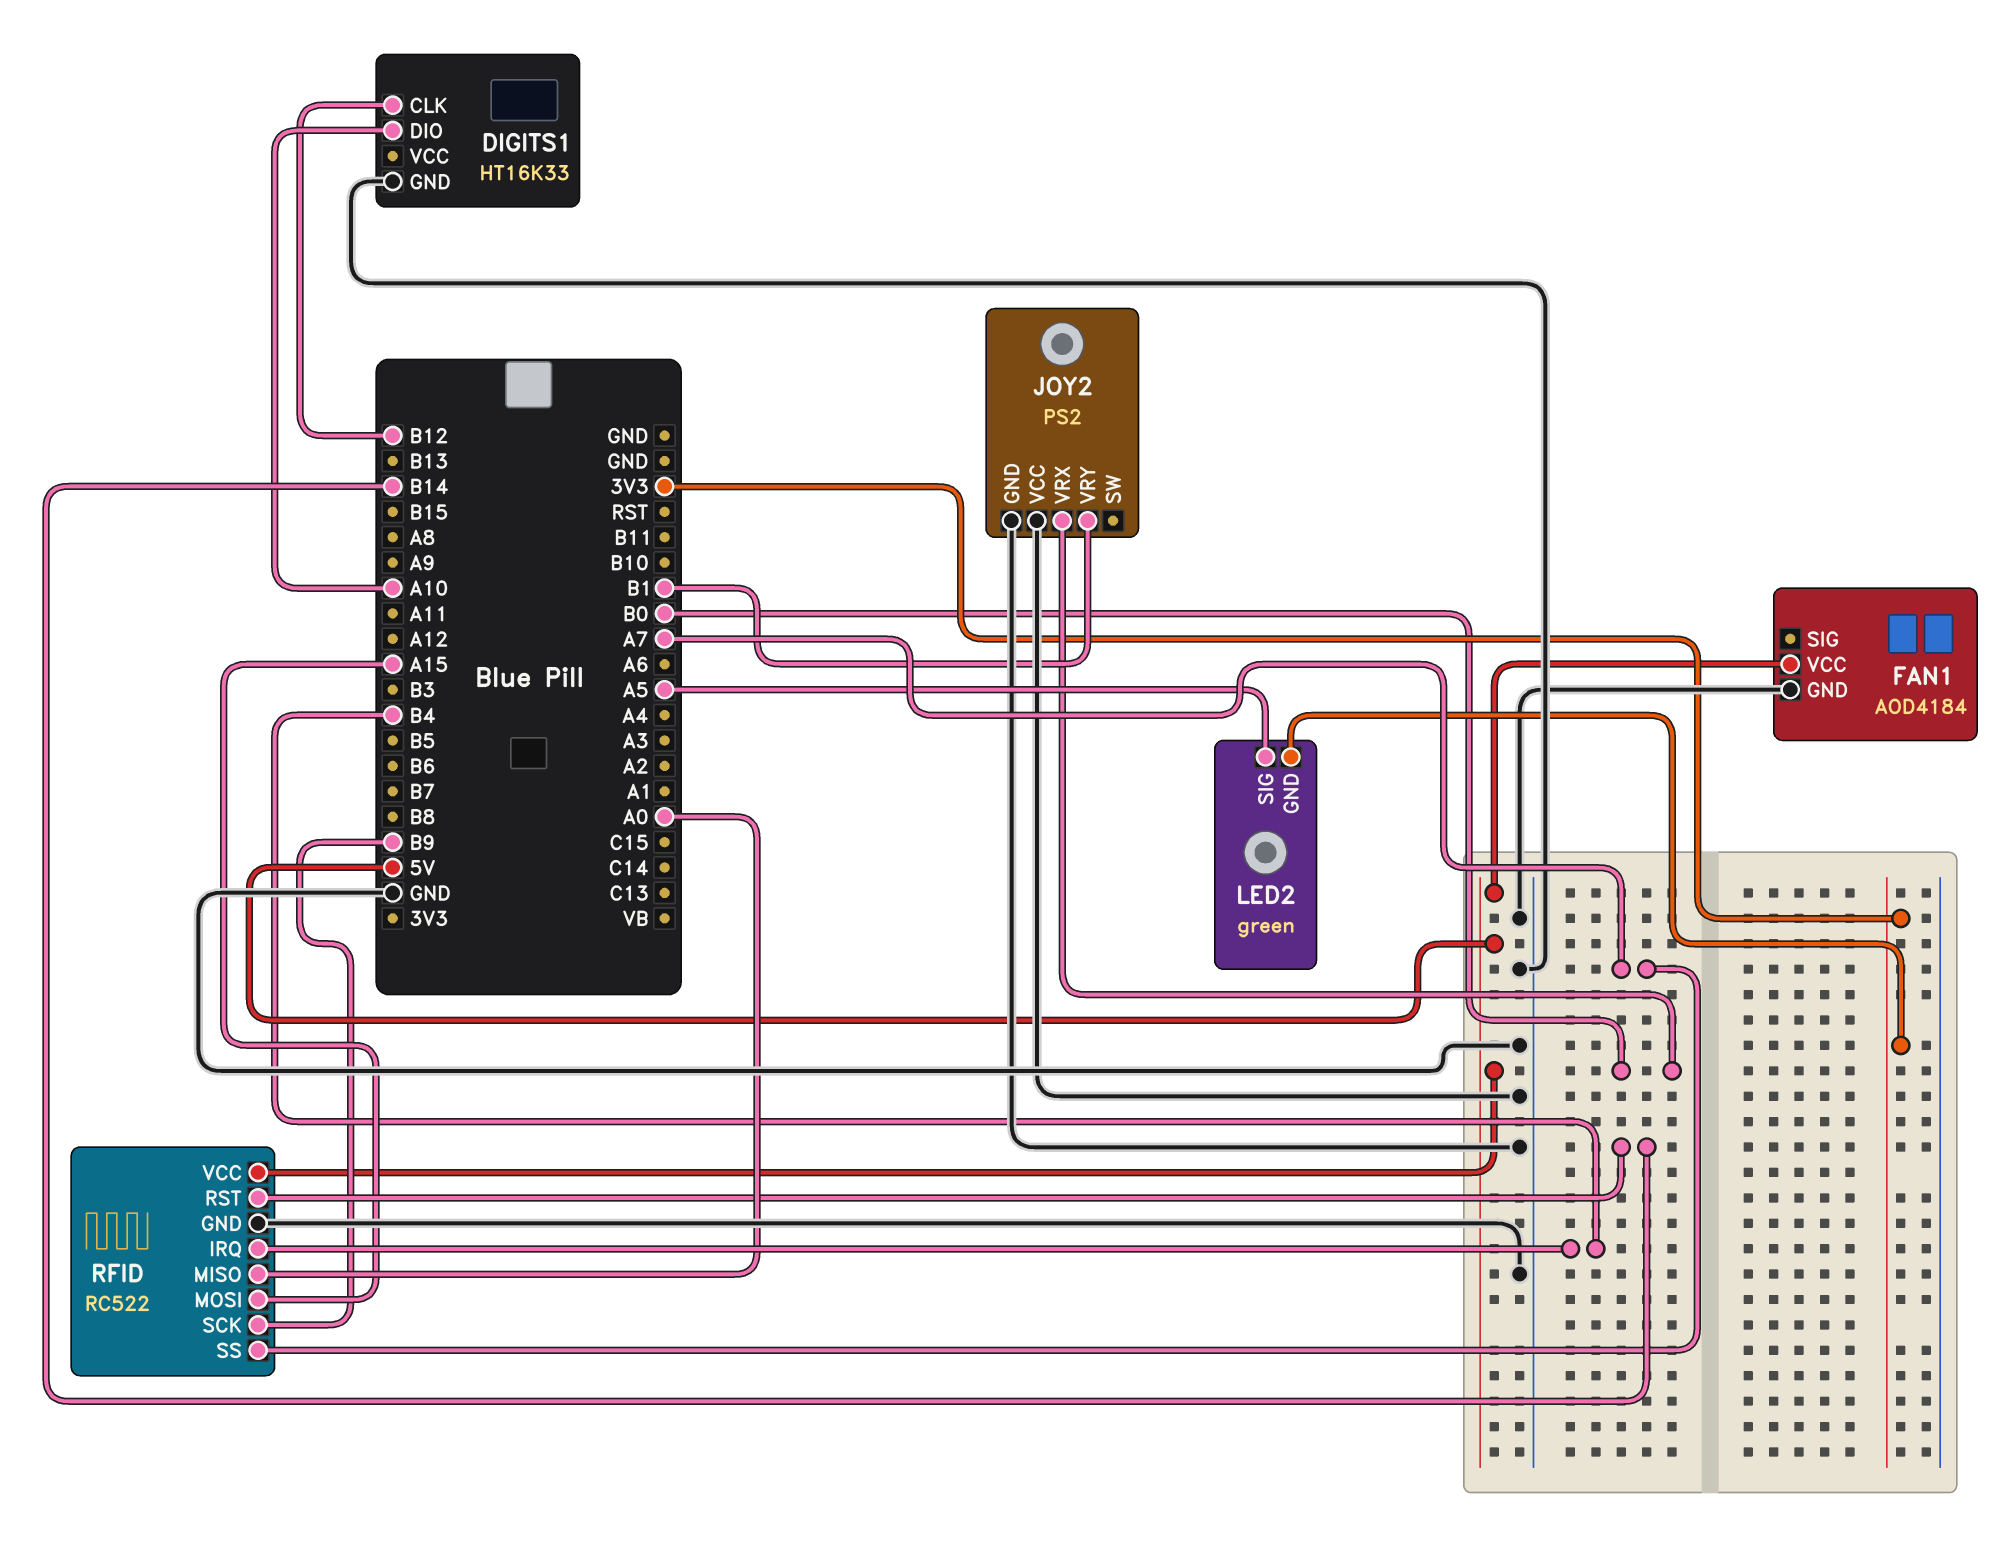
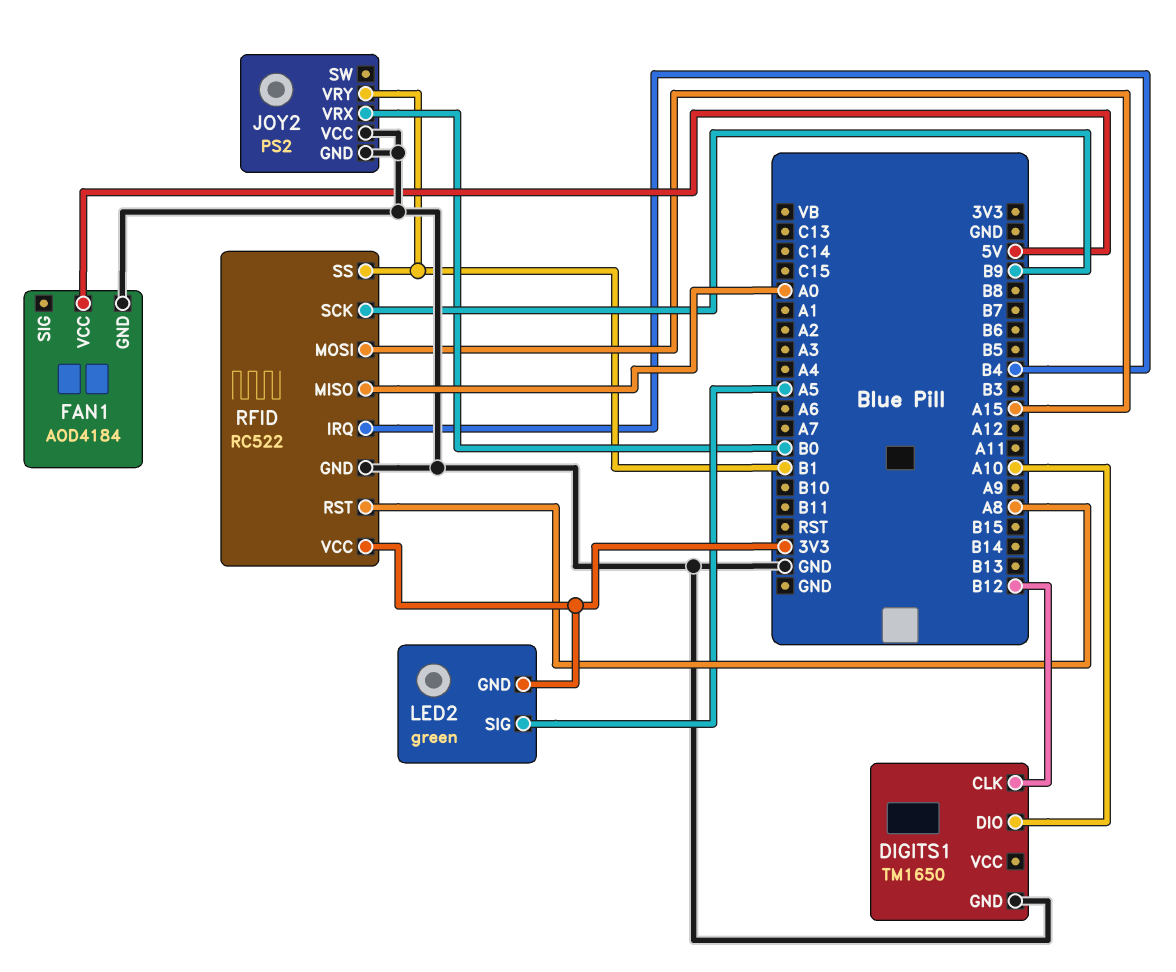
DIGITS1: HT16K33 -> TM1650
RFID pin RST: B14 -> A8
RFID pin SS: A7 -> B1
RFID pin VCC: 5V -> 3V3

